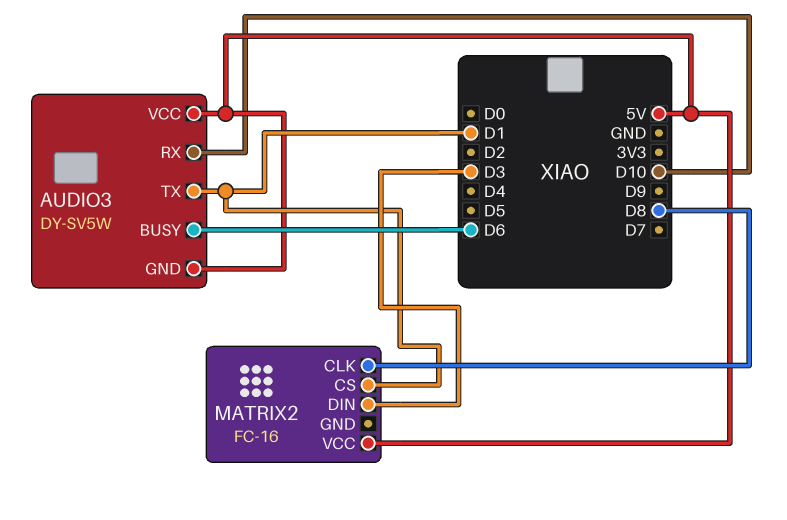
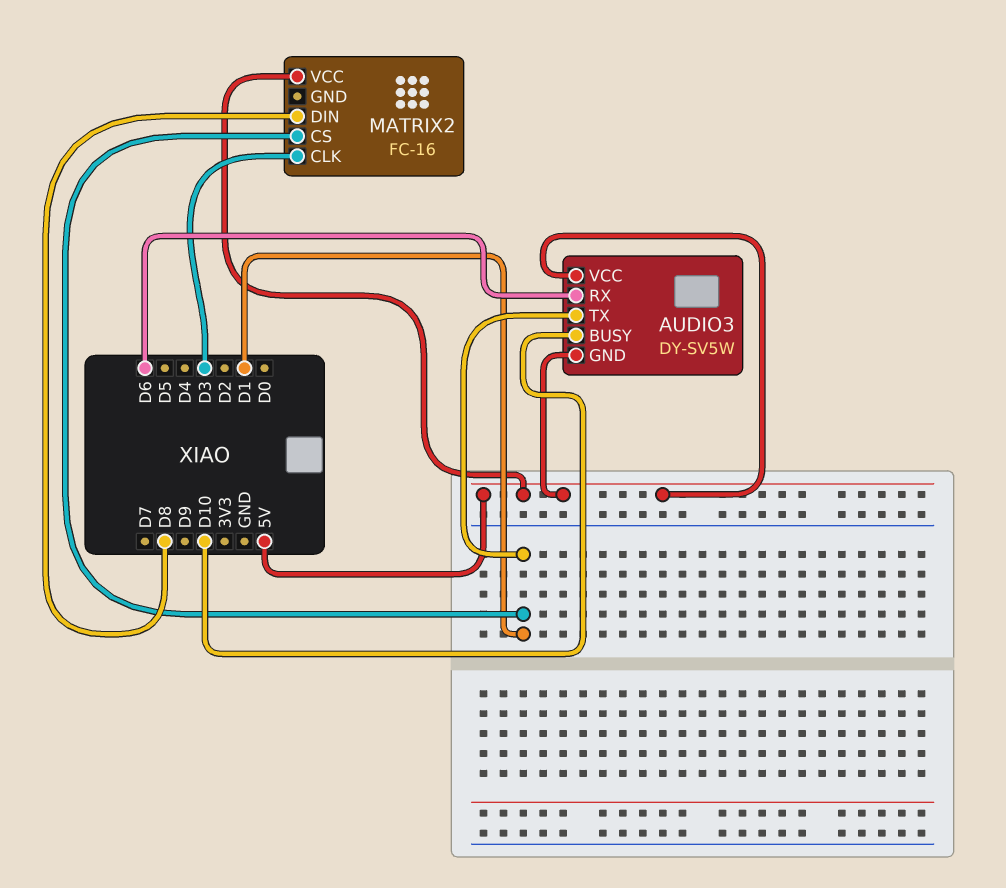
AUDIO3 pin BUSY: D6 -> D10
AUDIO3 pin RX: D10 -> D6
MATRIX2 pin CLK: D8 -> D3
MATRIX2 pin DIN: D3 -> D8

